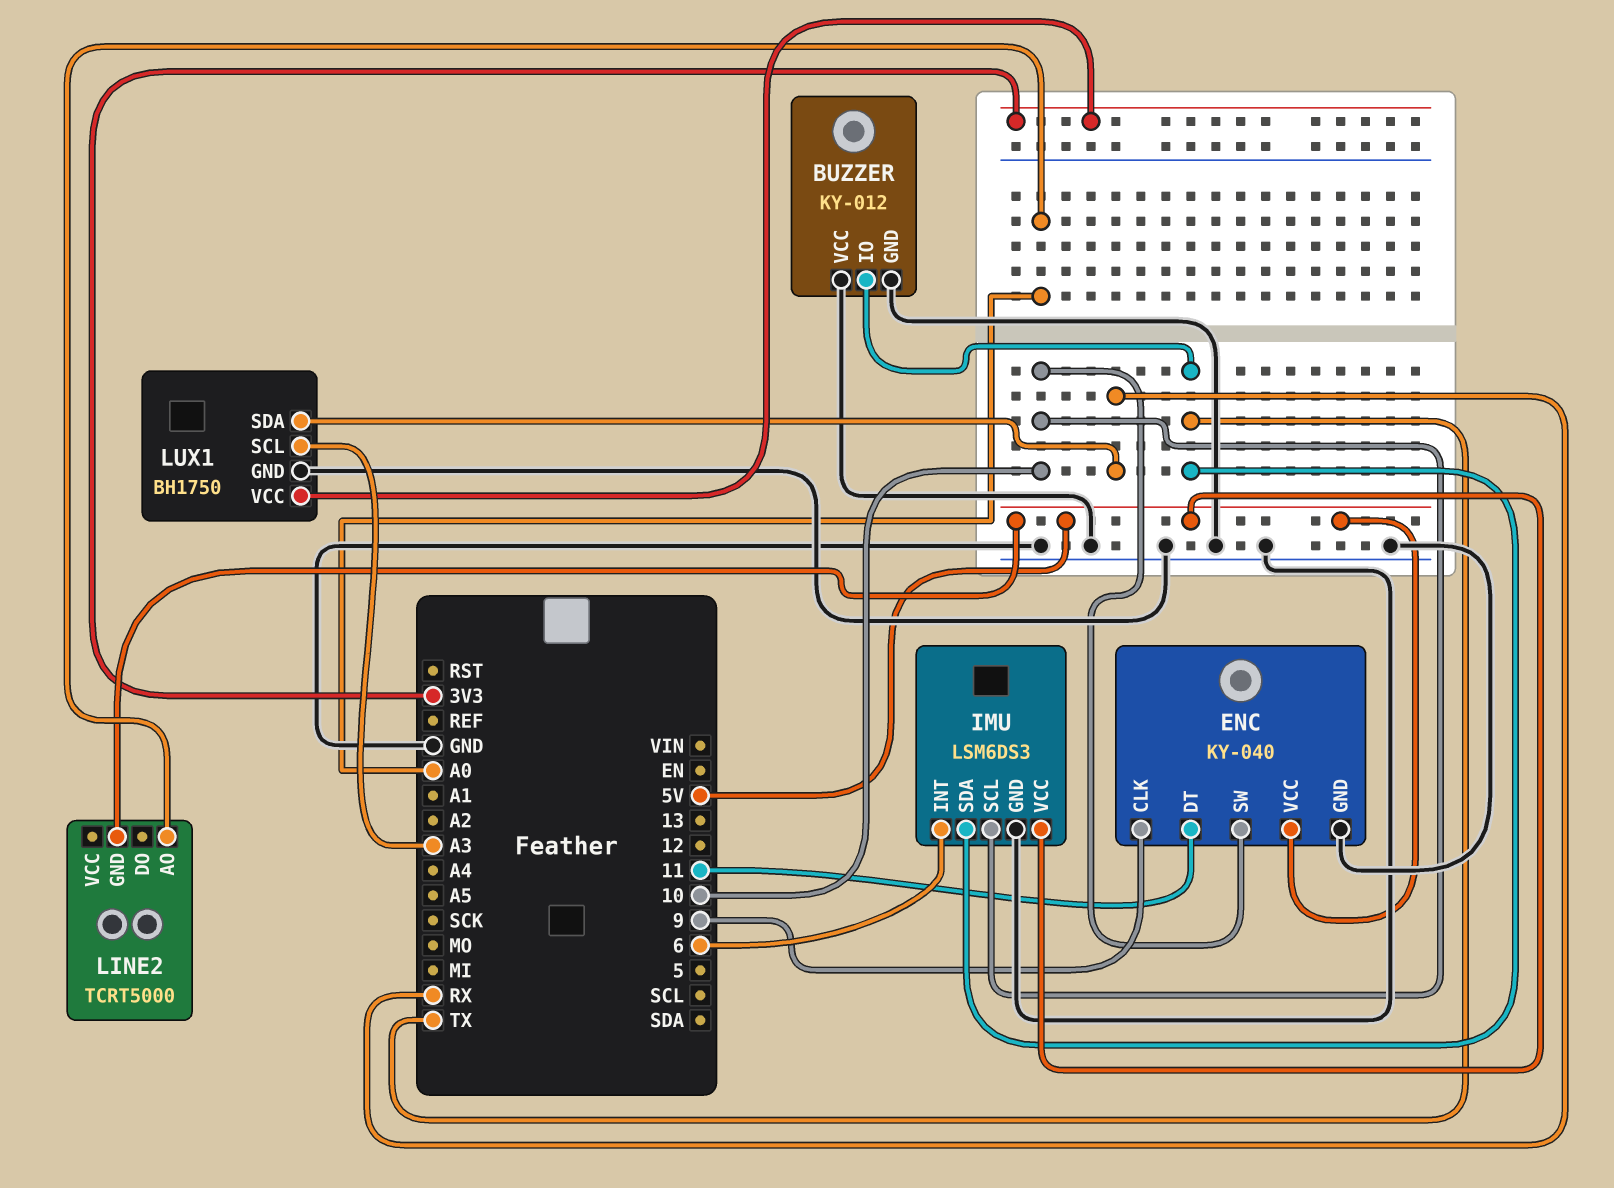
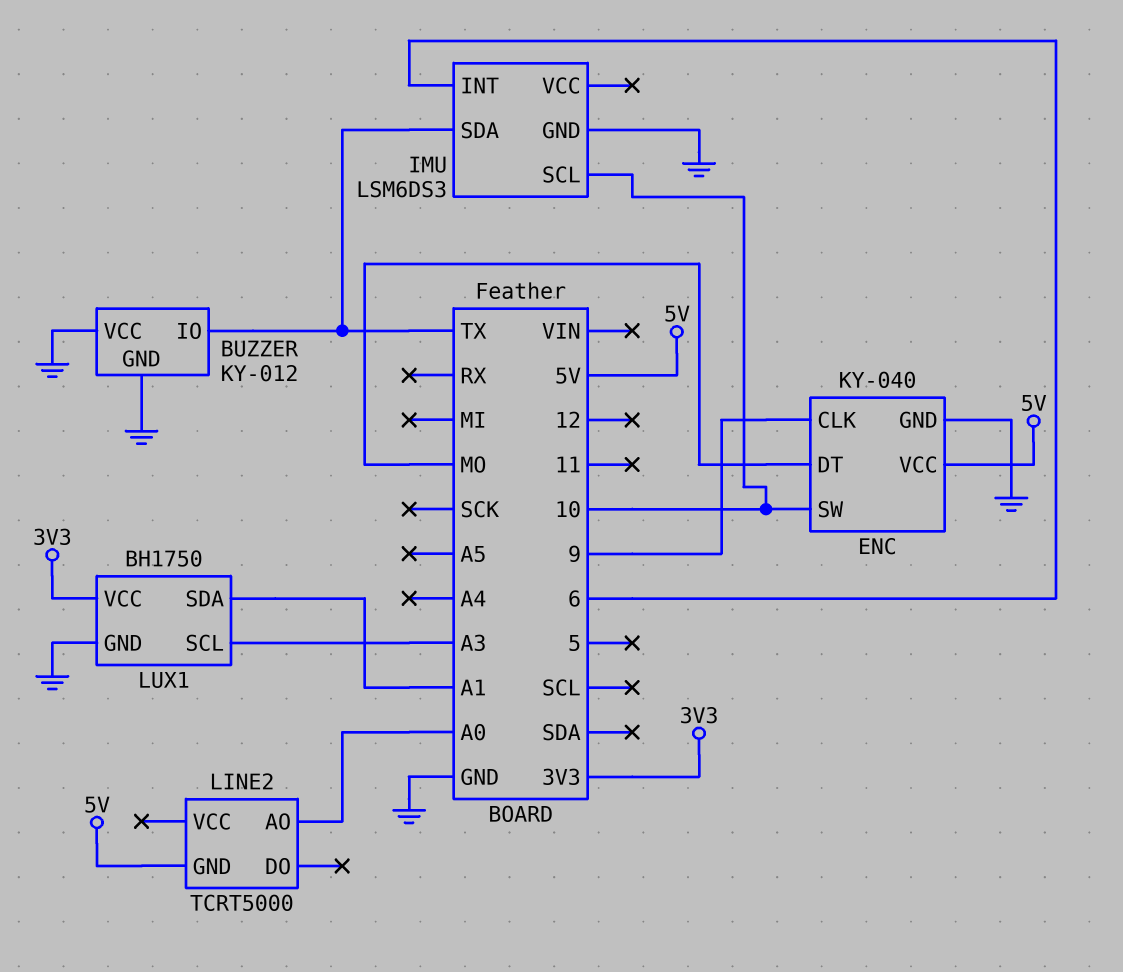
ENC pin DT: 11 -> MO
IMU pin VCC: 5V -> none
LUX1 pin SDA: RX -> A1

